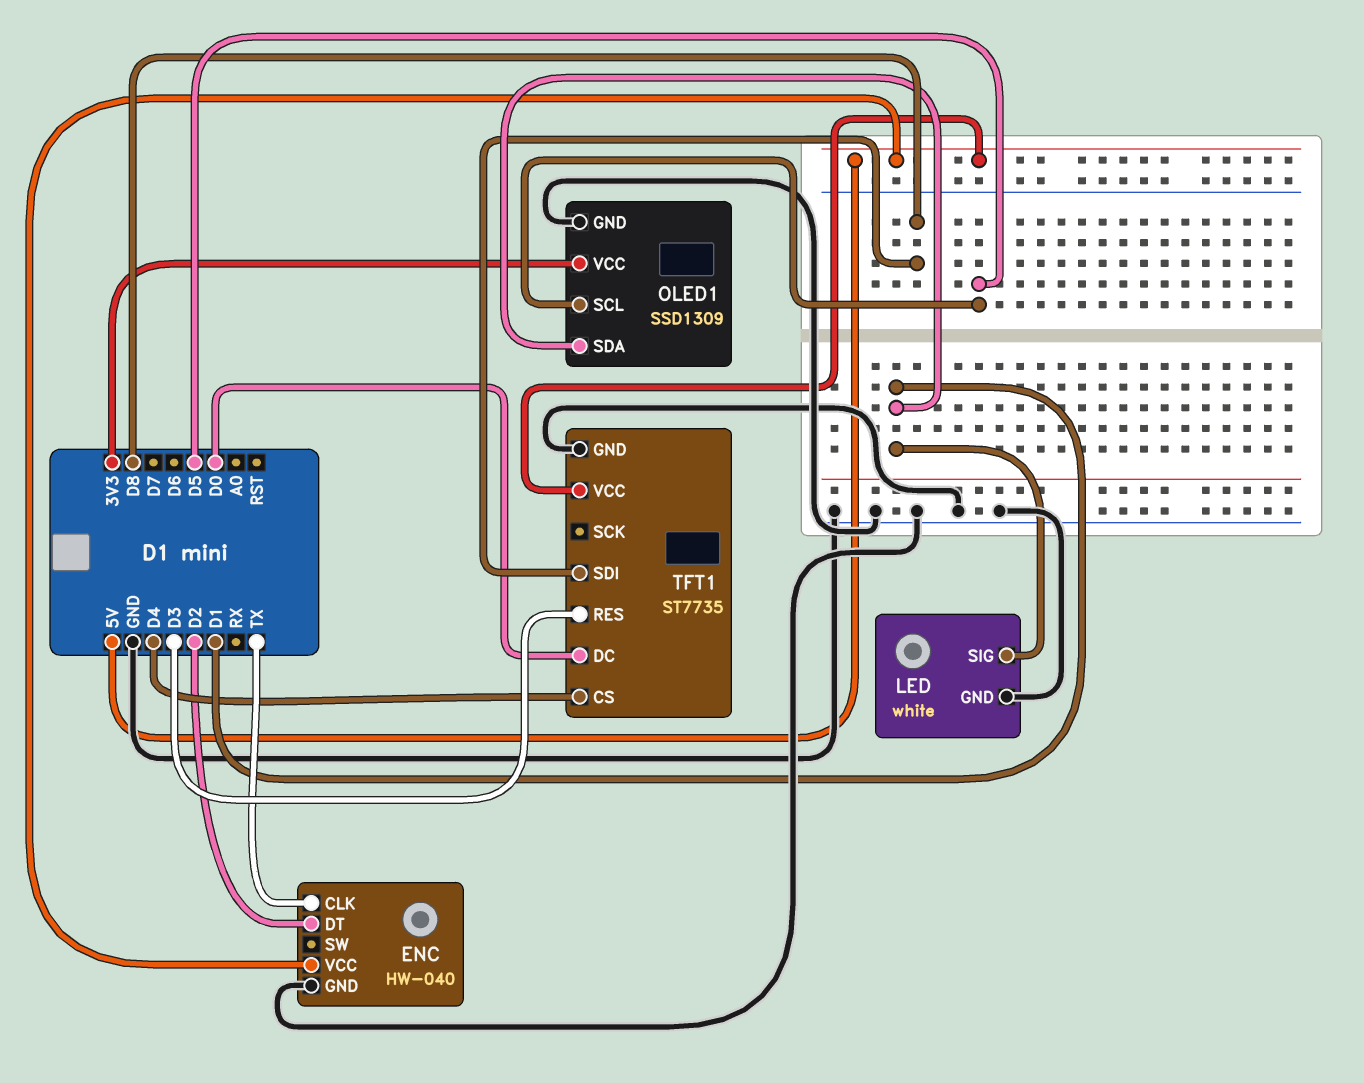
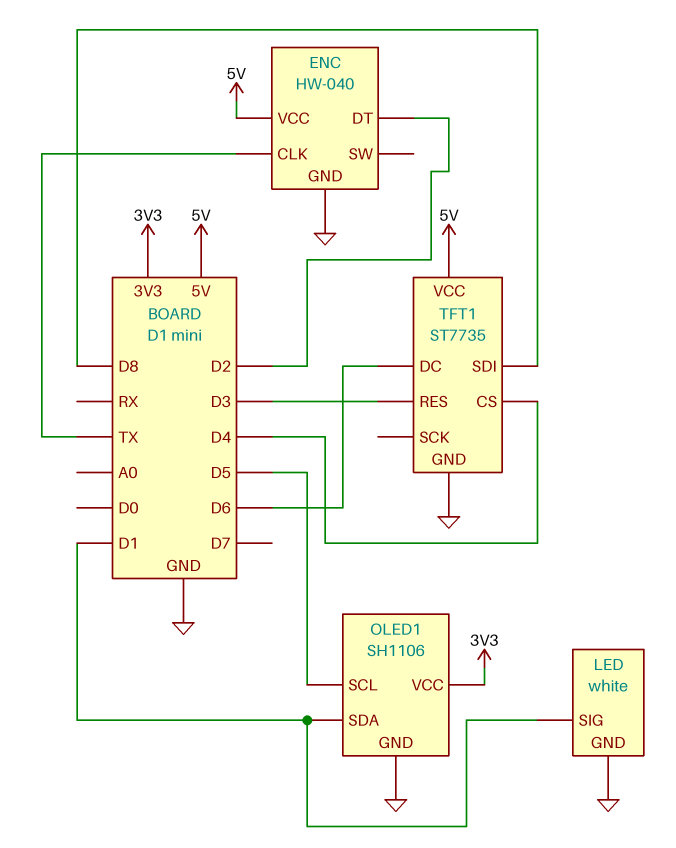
OLED1: SSD1309 -> SH1106
TFT1 pin DC: D0 -> D6

